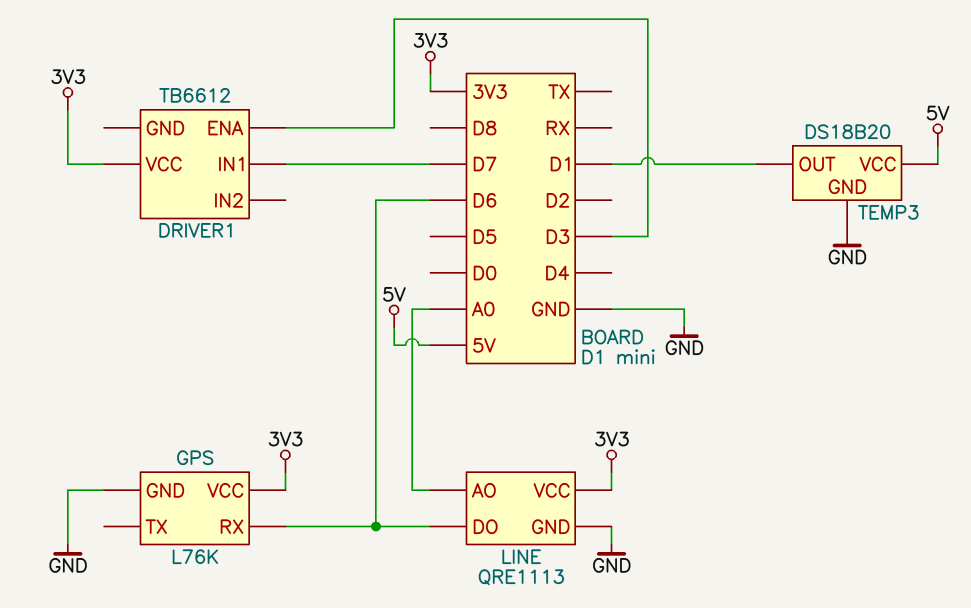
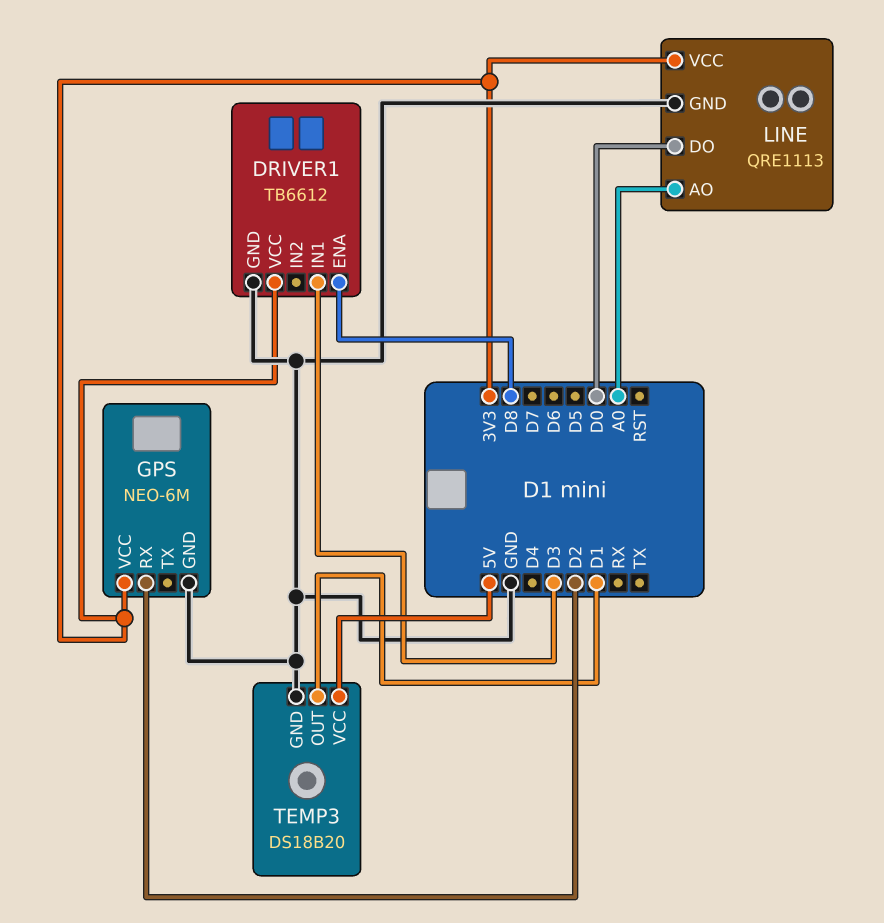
DRIVER1 pin ENA: D3 -> D8
DRIVER1 pin GND: none -> GND
DRIVER1 pin IN1: D7 -> D3
GPS: L76K -> NEO-6M
GPS pin RX: D6 -> D2
LINE pin DO: D6 -> D0

